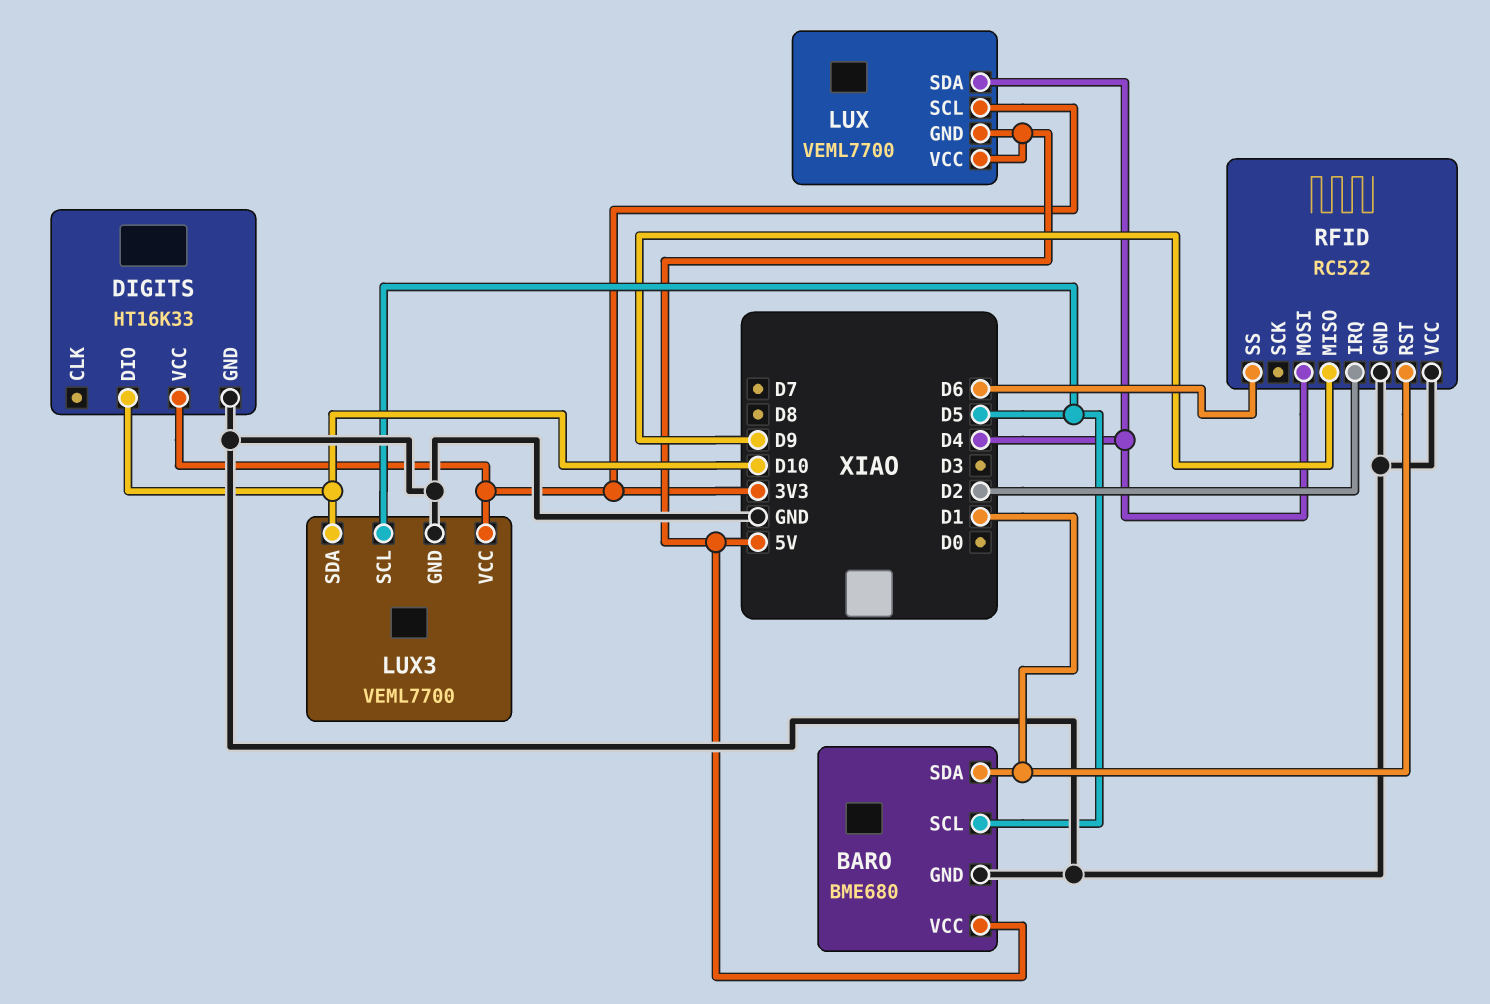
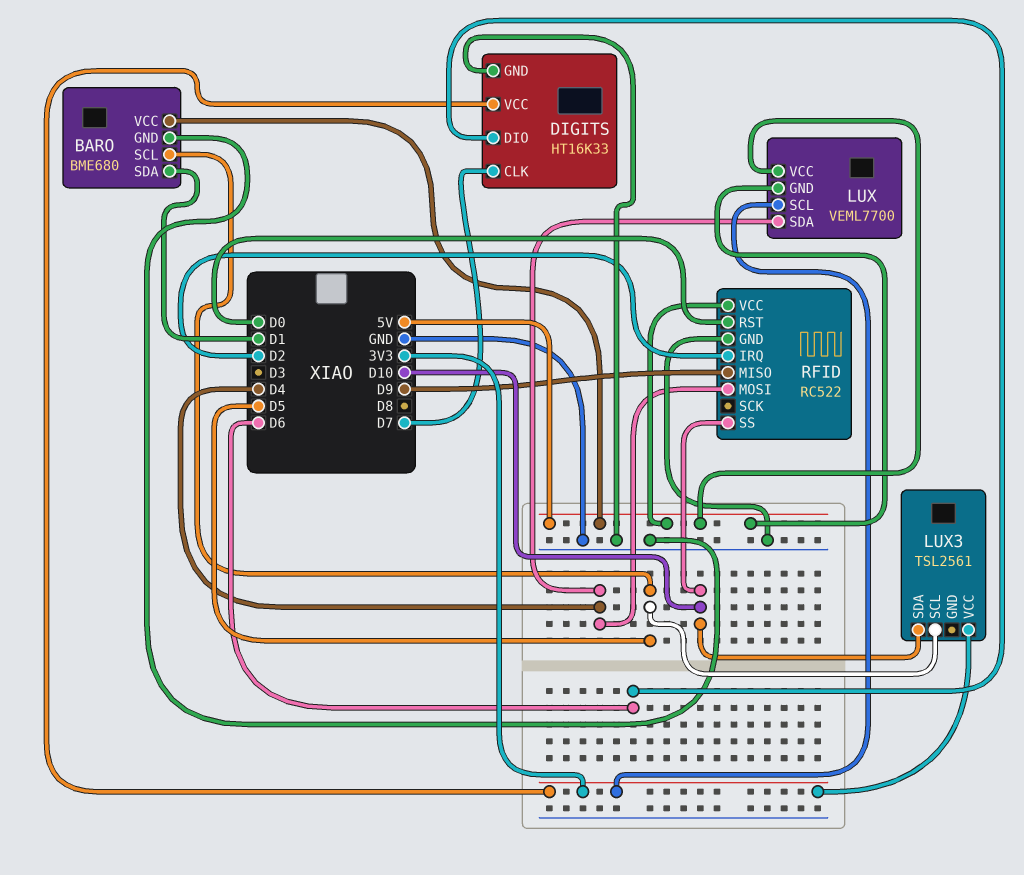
DIGITS pin CLK: none -> D7
DIGITS pin DIO: D10 -> D6
LUX3: VEML7700 -> TSL2561
LUX3 pin GND: GND -> none
RFID pin RST: D1 -> D0
RFID pin SS: D6 -> D10
RFID pin VCC: GND -> 5V

